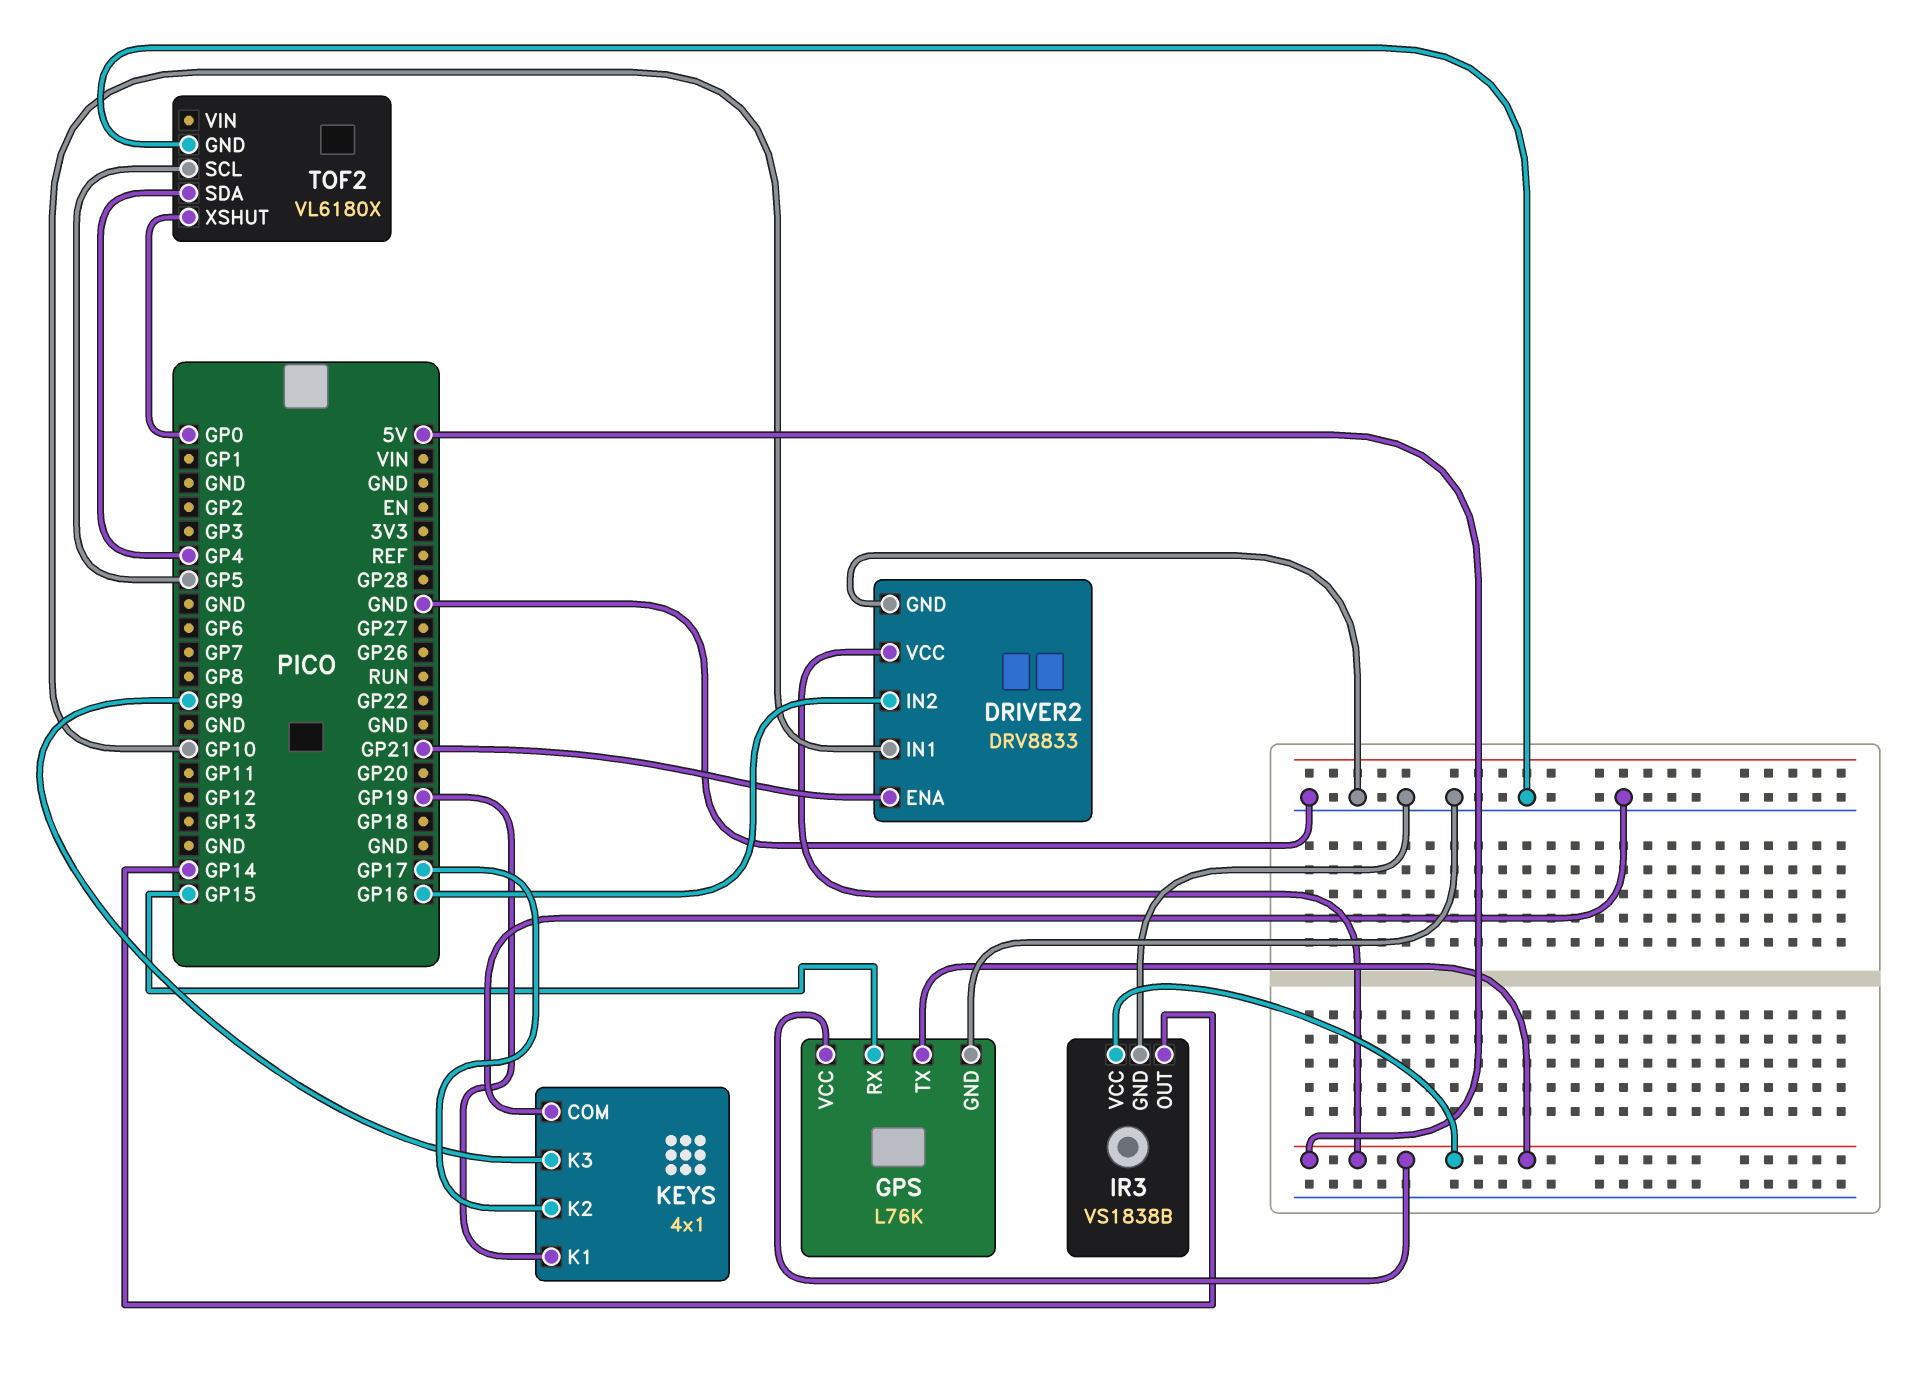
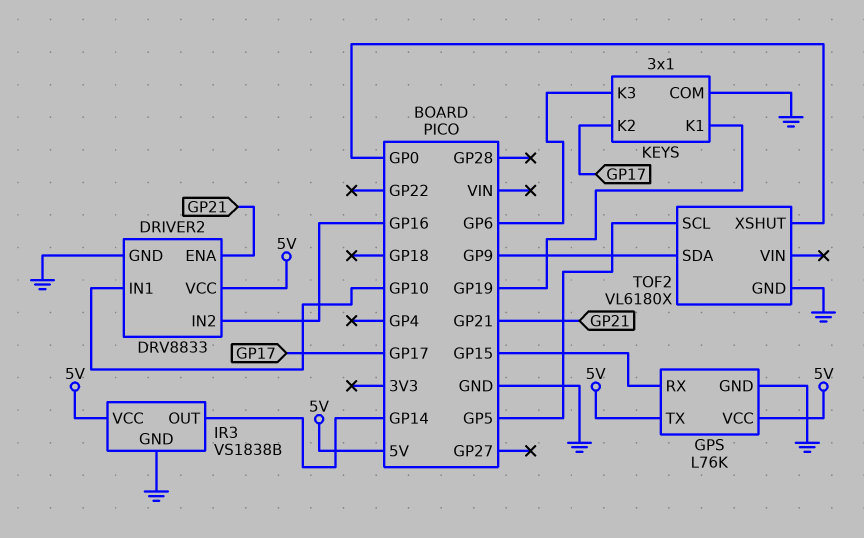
KEYS: 4x1 -> 3x1
KEYS pin K3: GP9 -> GP6
TOF2 pin SDA: GP4 -> GP9

